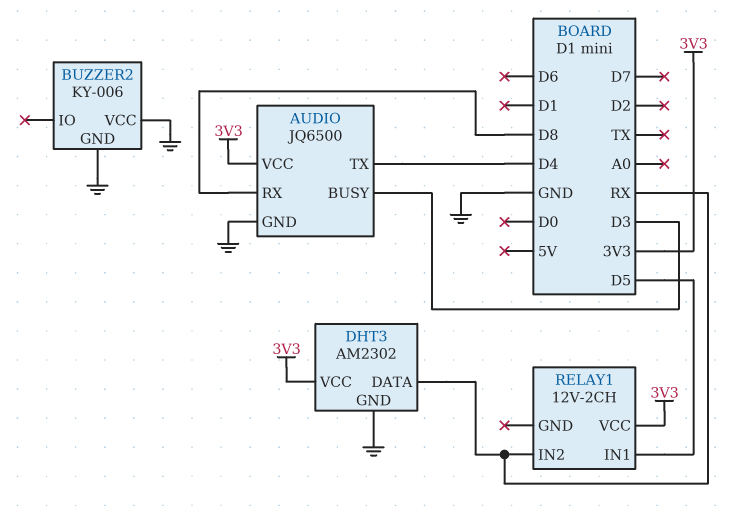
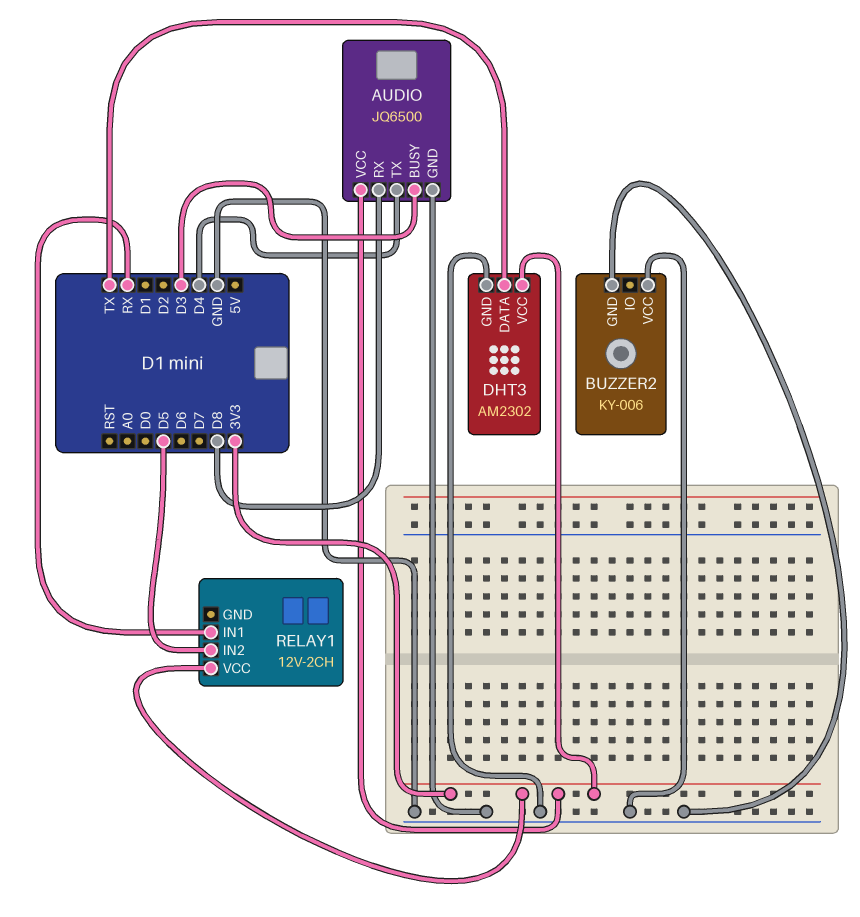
DHT3 pin DATA: RX -> TX
RELAY1 pin IN1: D5 -> RX
RELAY1 pin IN2: RX -> D5

